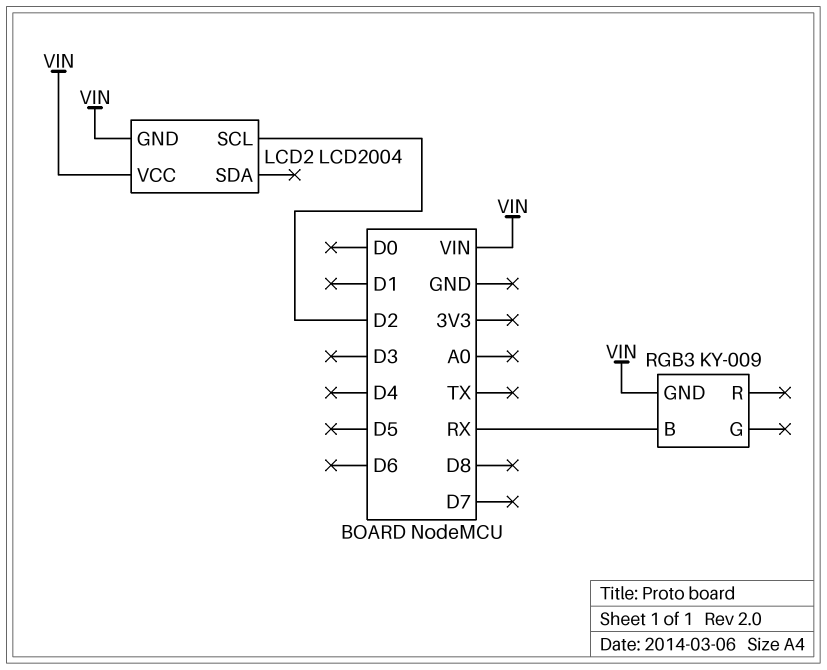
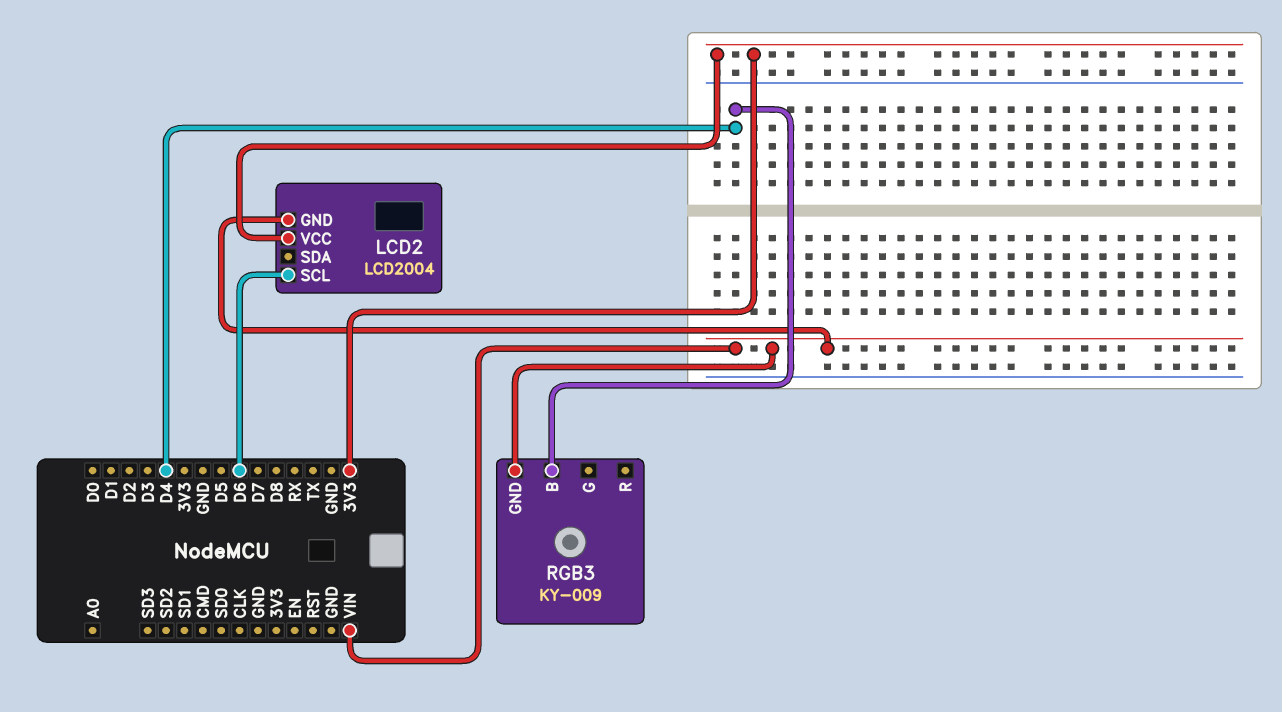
LCD2 pin SCL: D2 -> D6
LCD2 pin VCC: VIN -> 3V3
RGB3 pin B: RX -> D4

